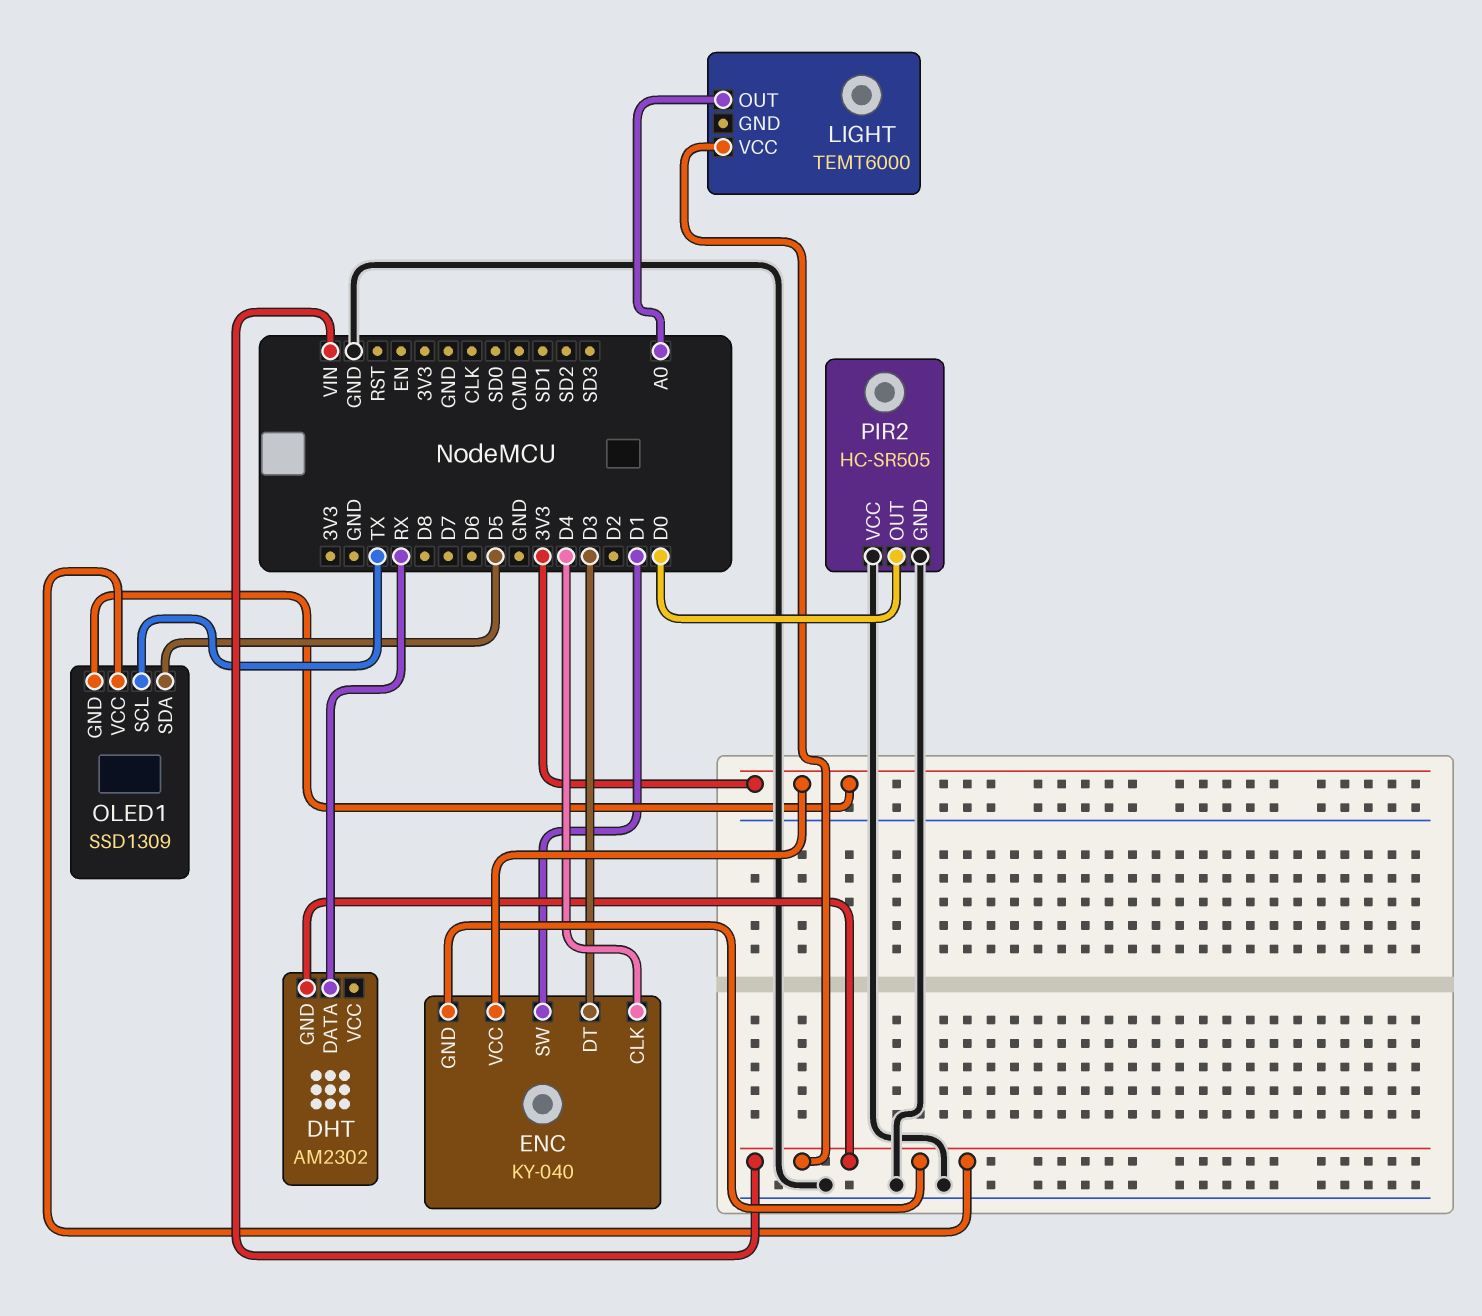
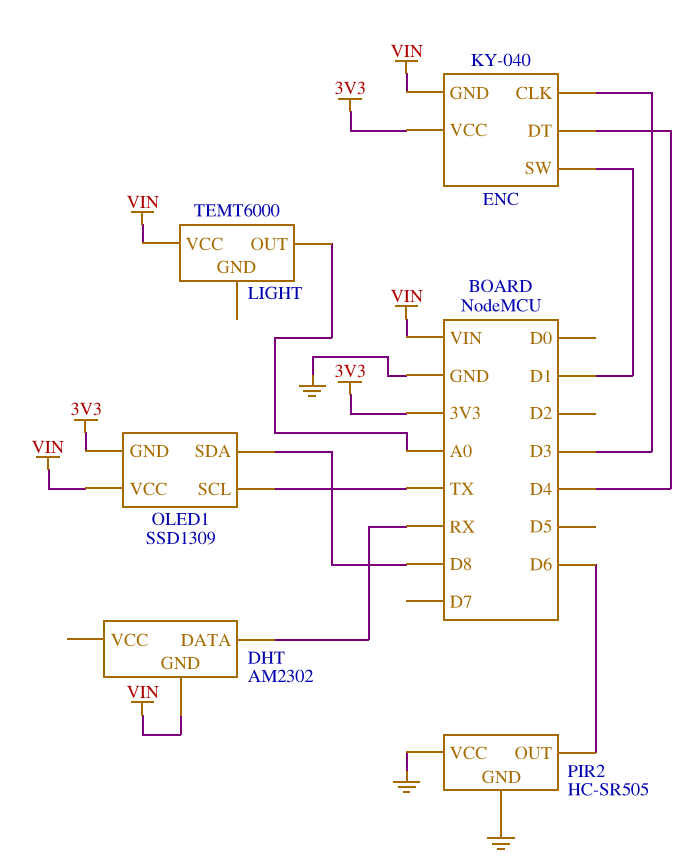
ENC pin CLK: D4 -> D3
ENC pin DT: D3 -> D4
OLED1 pin SDA: D5 -> D8
PIR2 pin OUT: D0 -> D6

